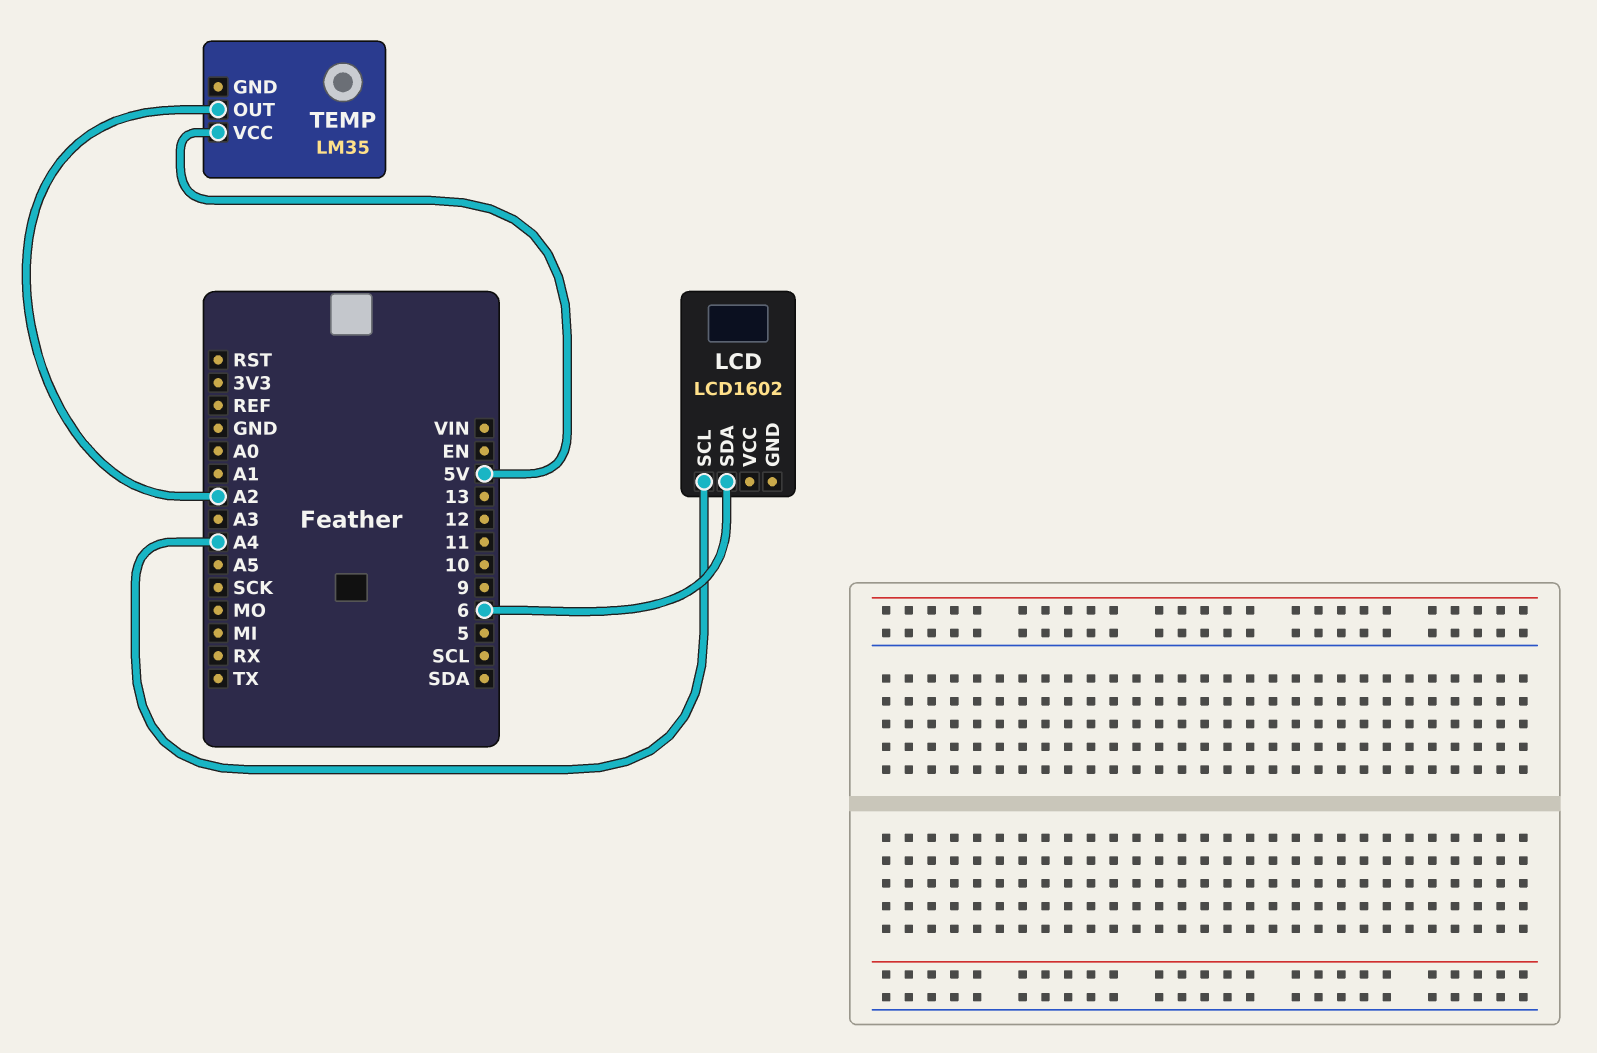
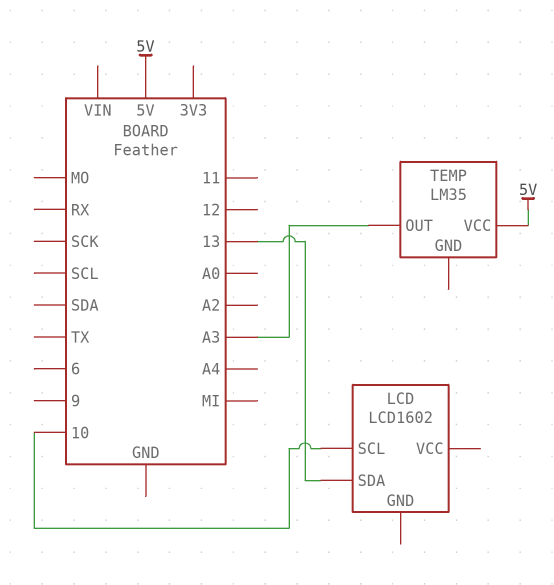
LCD pin SCL: A4 -> 10
LCD pin SDA: 6 -> 13
TEMP pin OUT: A2 -> A3

